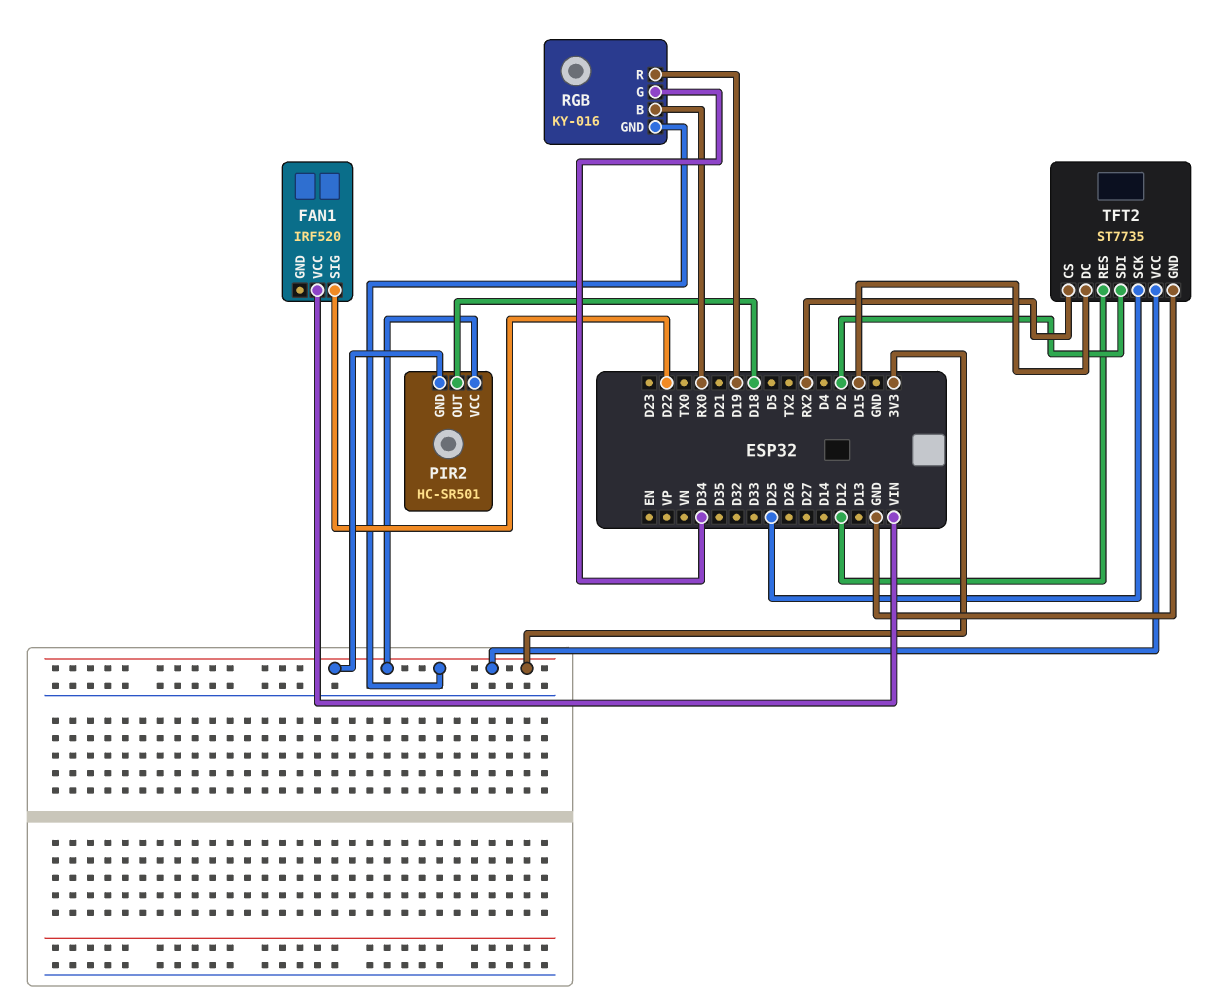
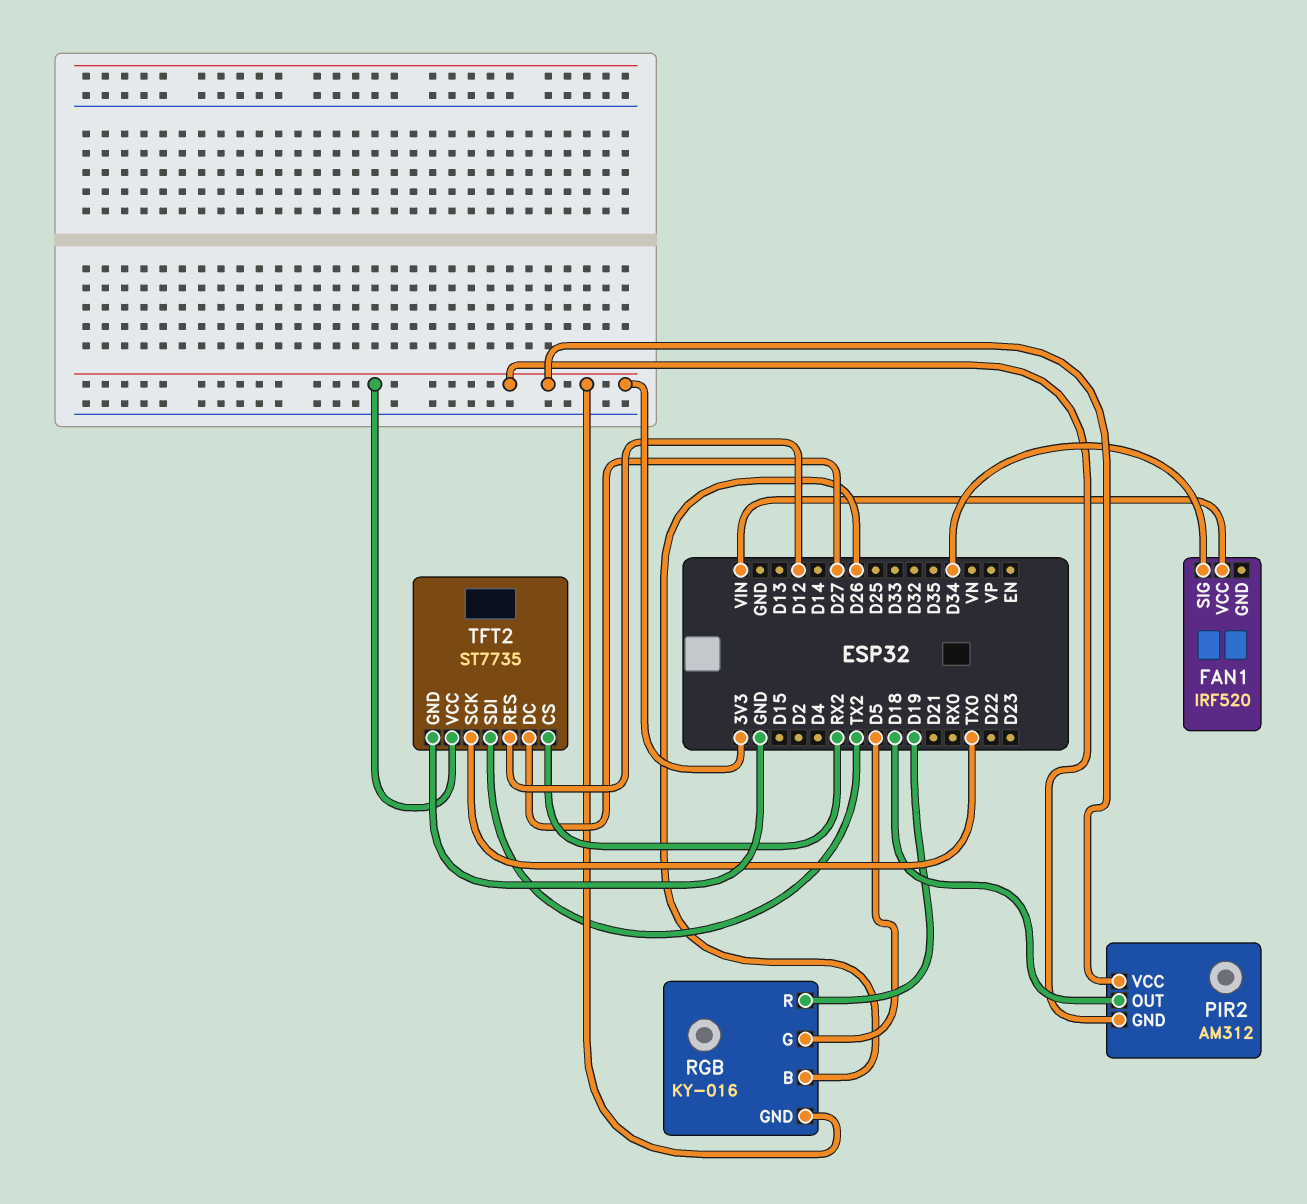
FAN1 pin SIG: D22 -> D34
PIR2: HC-SR501 -> AM312
RGB pin B: RX0 -> D26
RGB pin G: D34 -> D5
TFT2 pin DC: D15 -> D27
TFT2 pin SCK: D25 -> TX0
TFT2 pin SDI: D2 -> TX2

